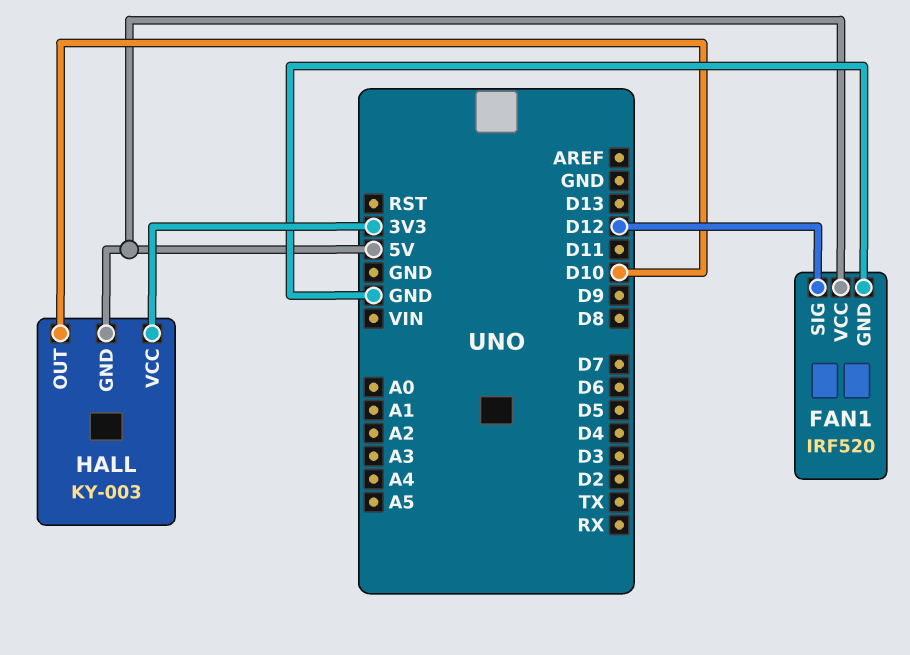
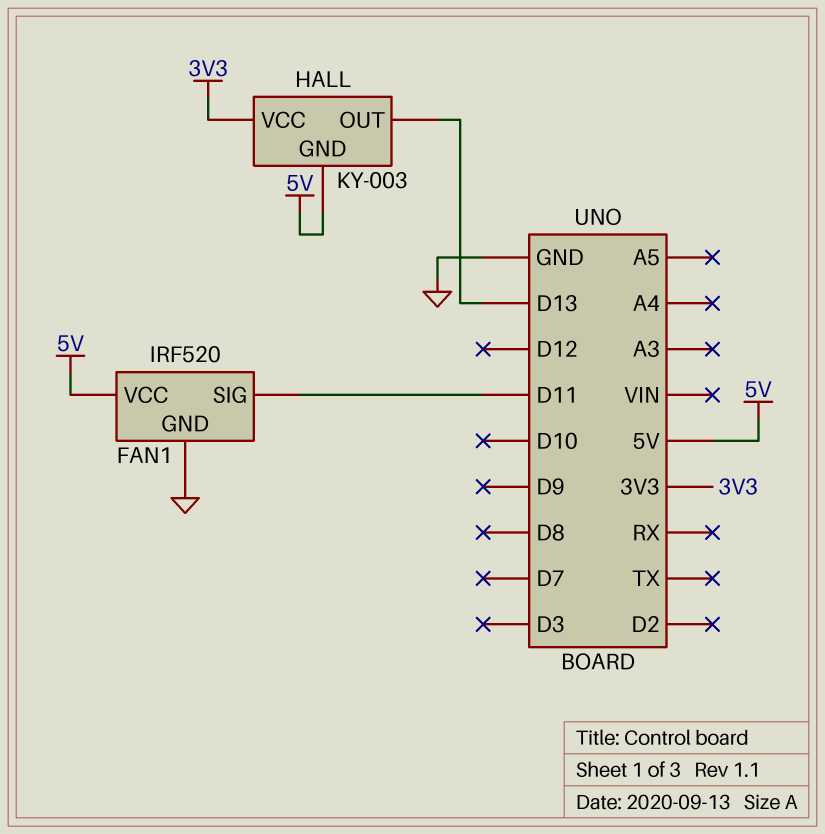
FAN1 pin SIG: D12 -> D11
HALL pin OUT: D10 -> D13

